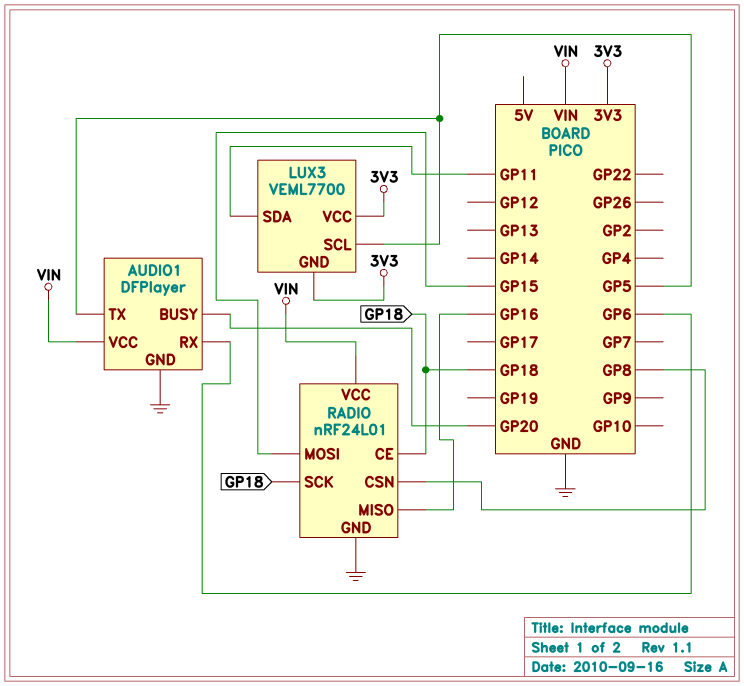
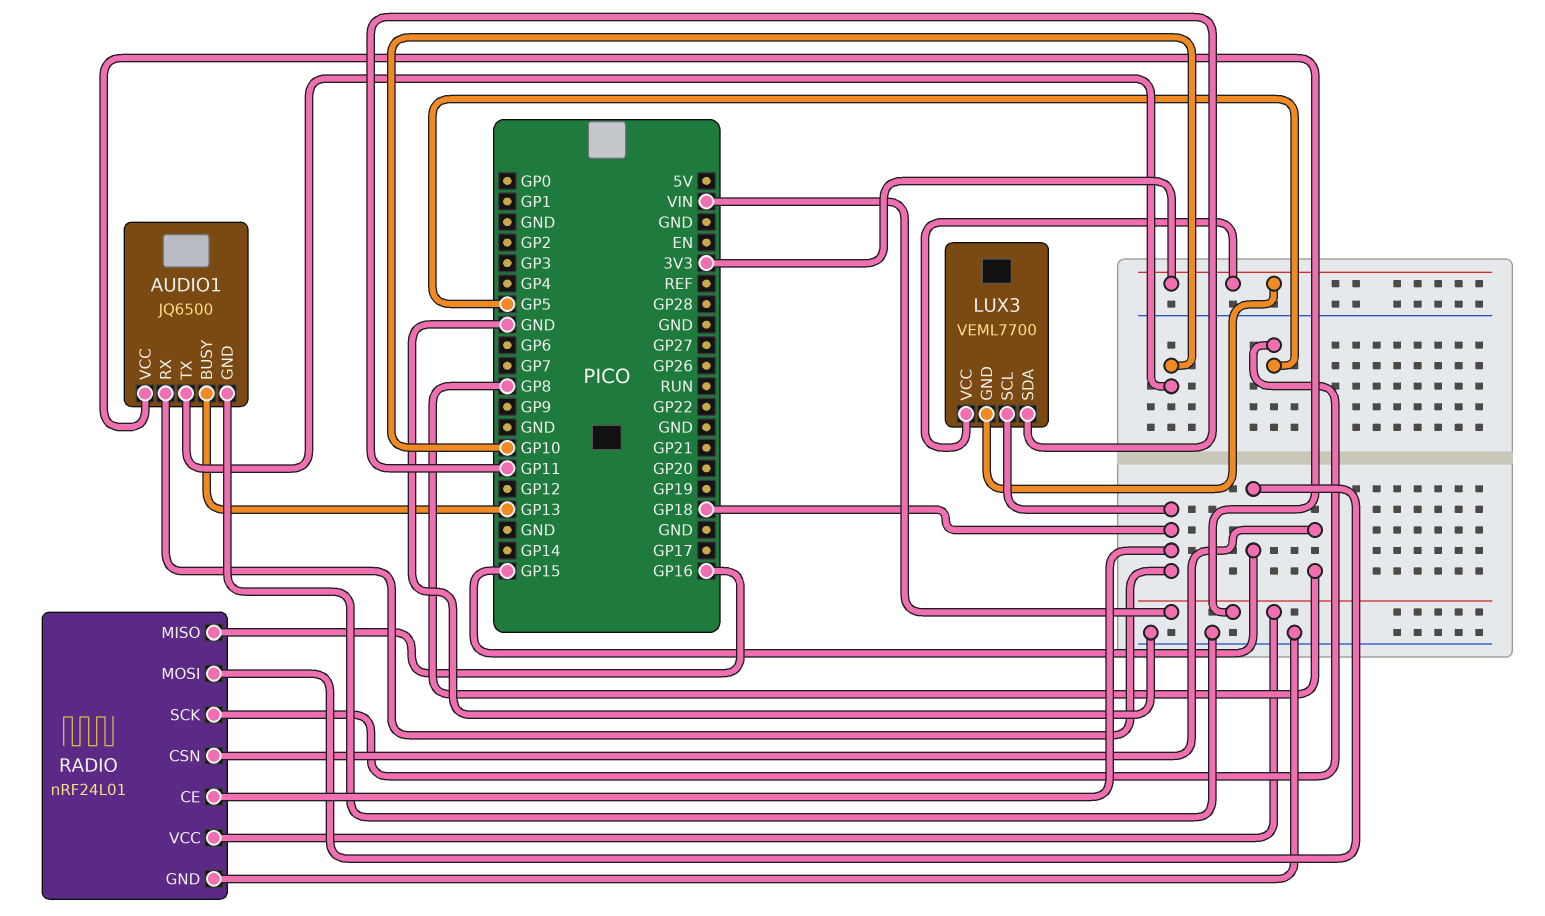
AUDIO1: DFPlayer -> JQ6500
AUDIO1 pin BUSY: GP20 -> GP13
AUDIO1 pin RX: GP6 -> GP18
AUDIO1 pin TX: GP5 -> GP10
LUX3 pin SCL: GP5 -> GP18
RADIO pin SCK: GP18 -> GP5

